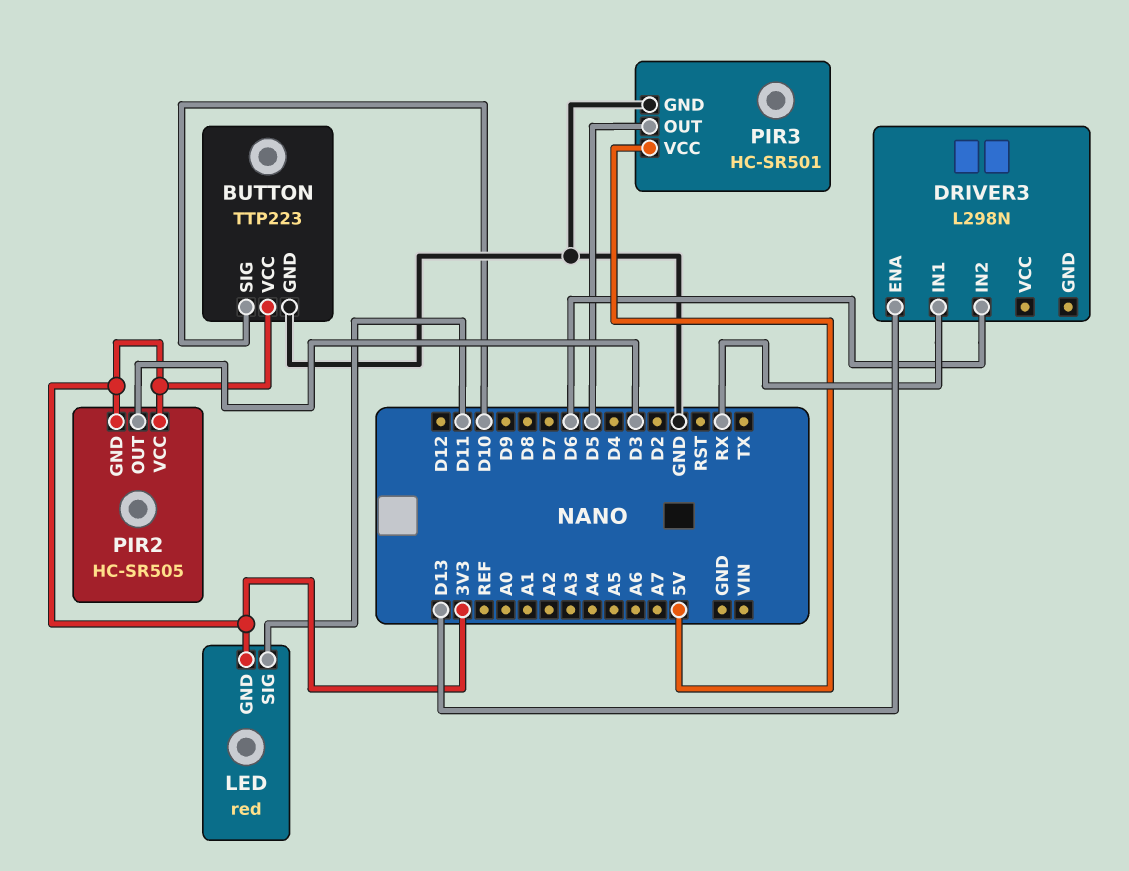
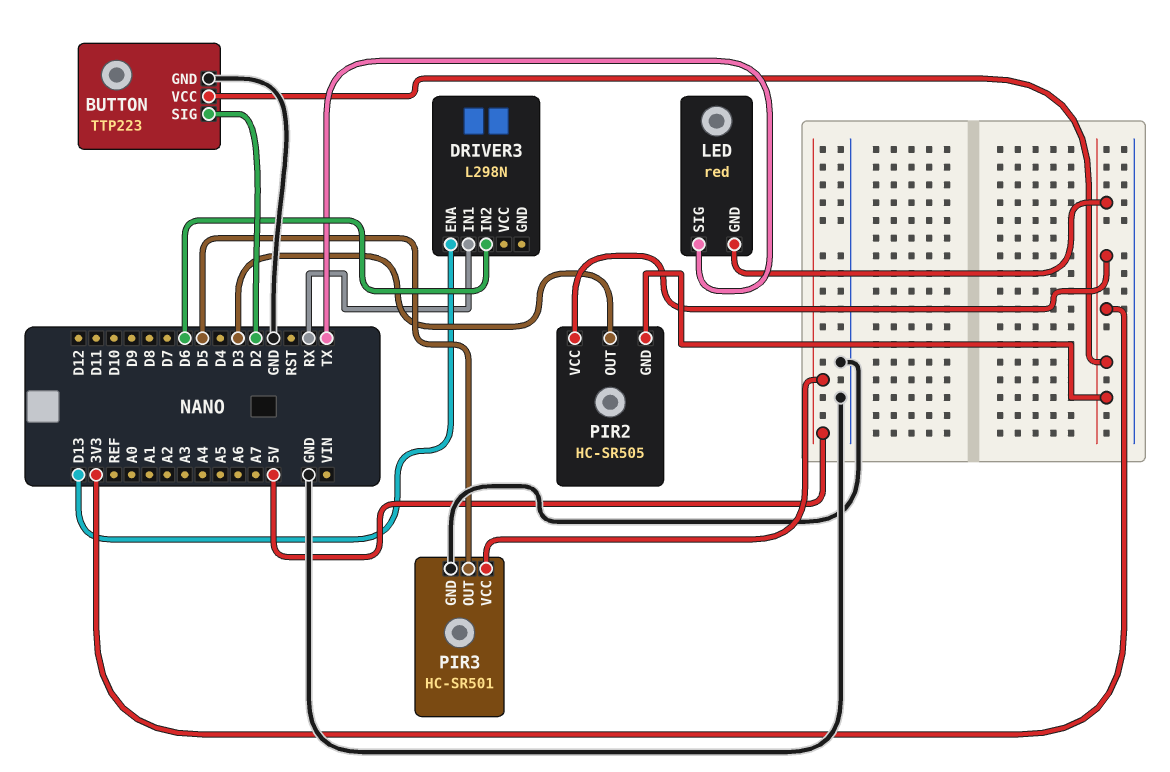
BUTTON pin SIG: D10 -> D2
LED pin SIG: D11 -> TX

